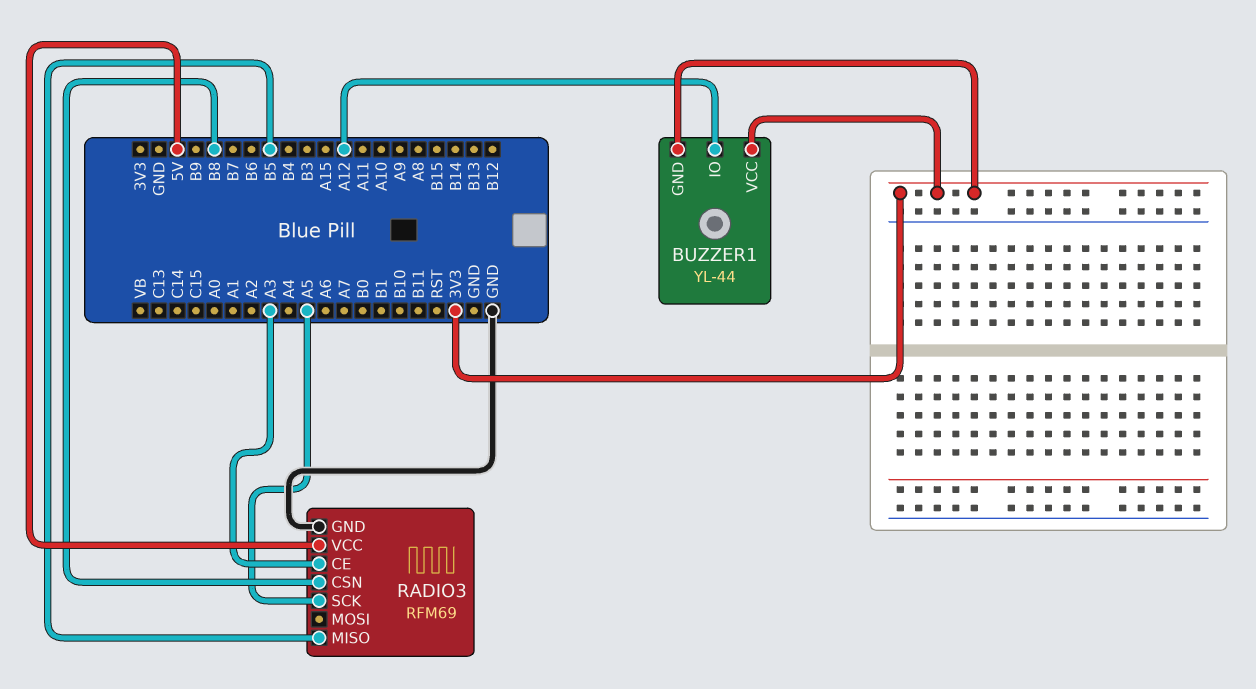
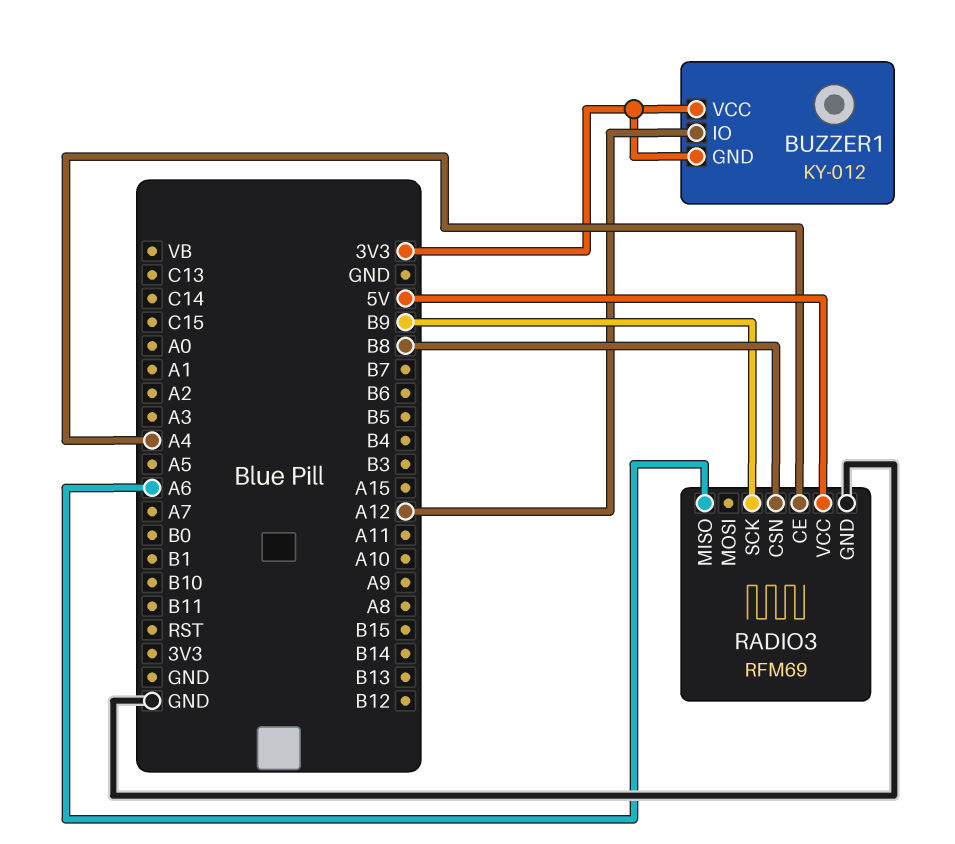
BUZZER1: YL-44 -> KY-012
RADIO3 pin CE: A3 -> A4
RADIO3 pin MISO: B5 -> A6
RADIO3 pin SCK: A5 -> B9

